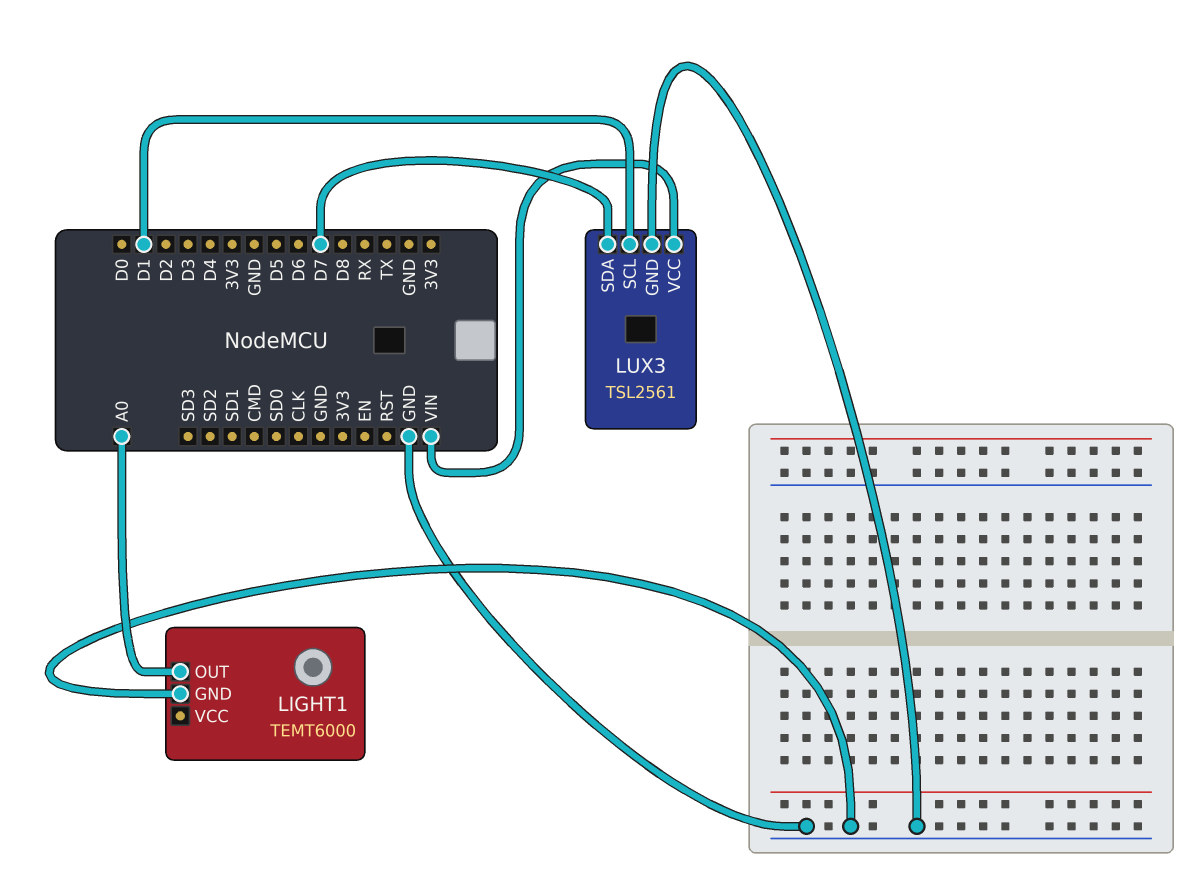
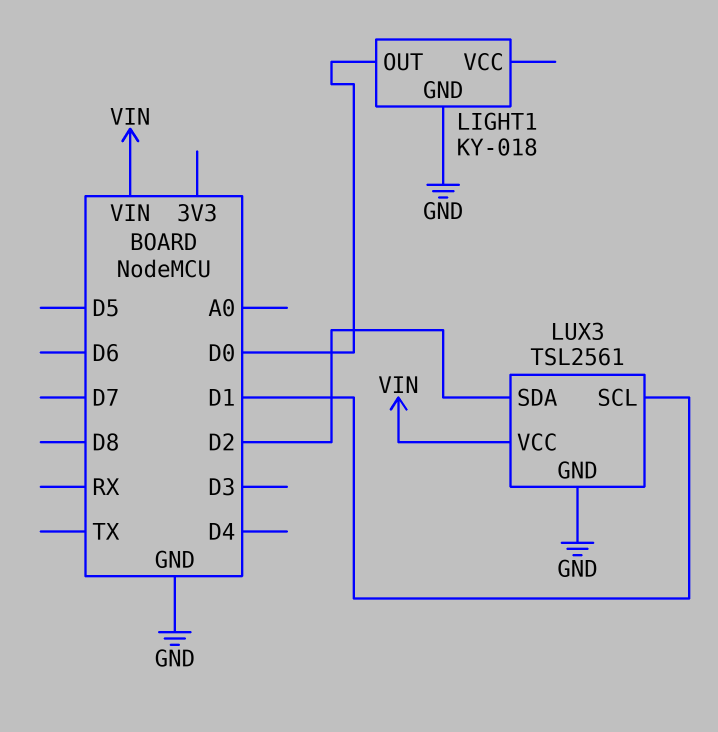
LIGHT1: TEMT6000 -> KY-018
LIGHT1 pin OUT: A0 -> D0
LUX3 pin SDA: D7 -> D2

